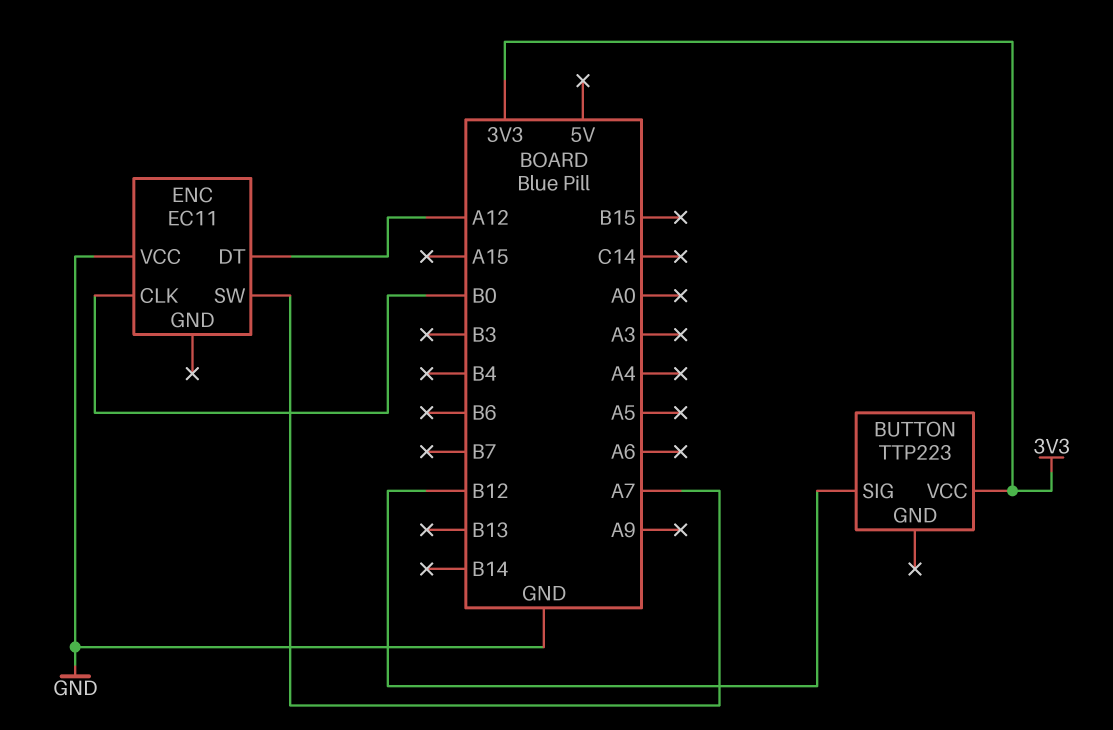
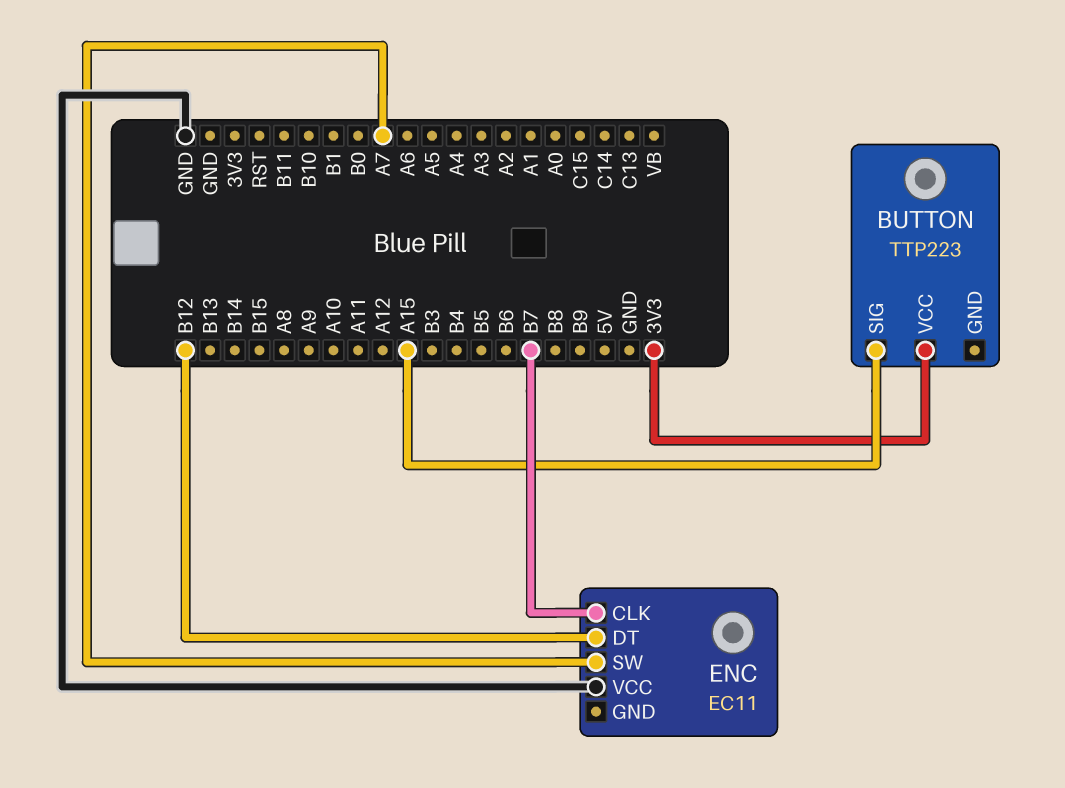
BUTTON pin SIG: B12 -> A15
ENC pin CLK: B0 -> B7
ENC pin DT: A12 -> B12

